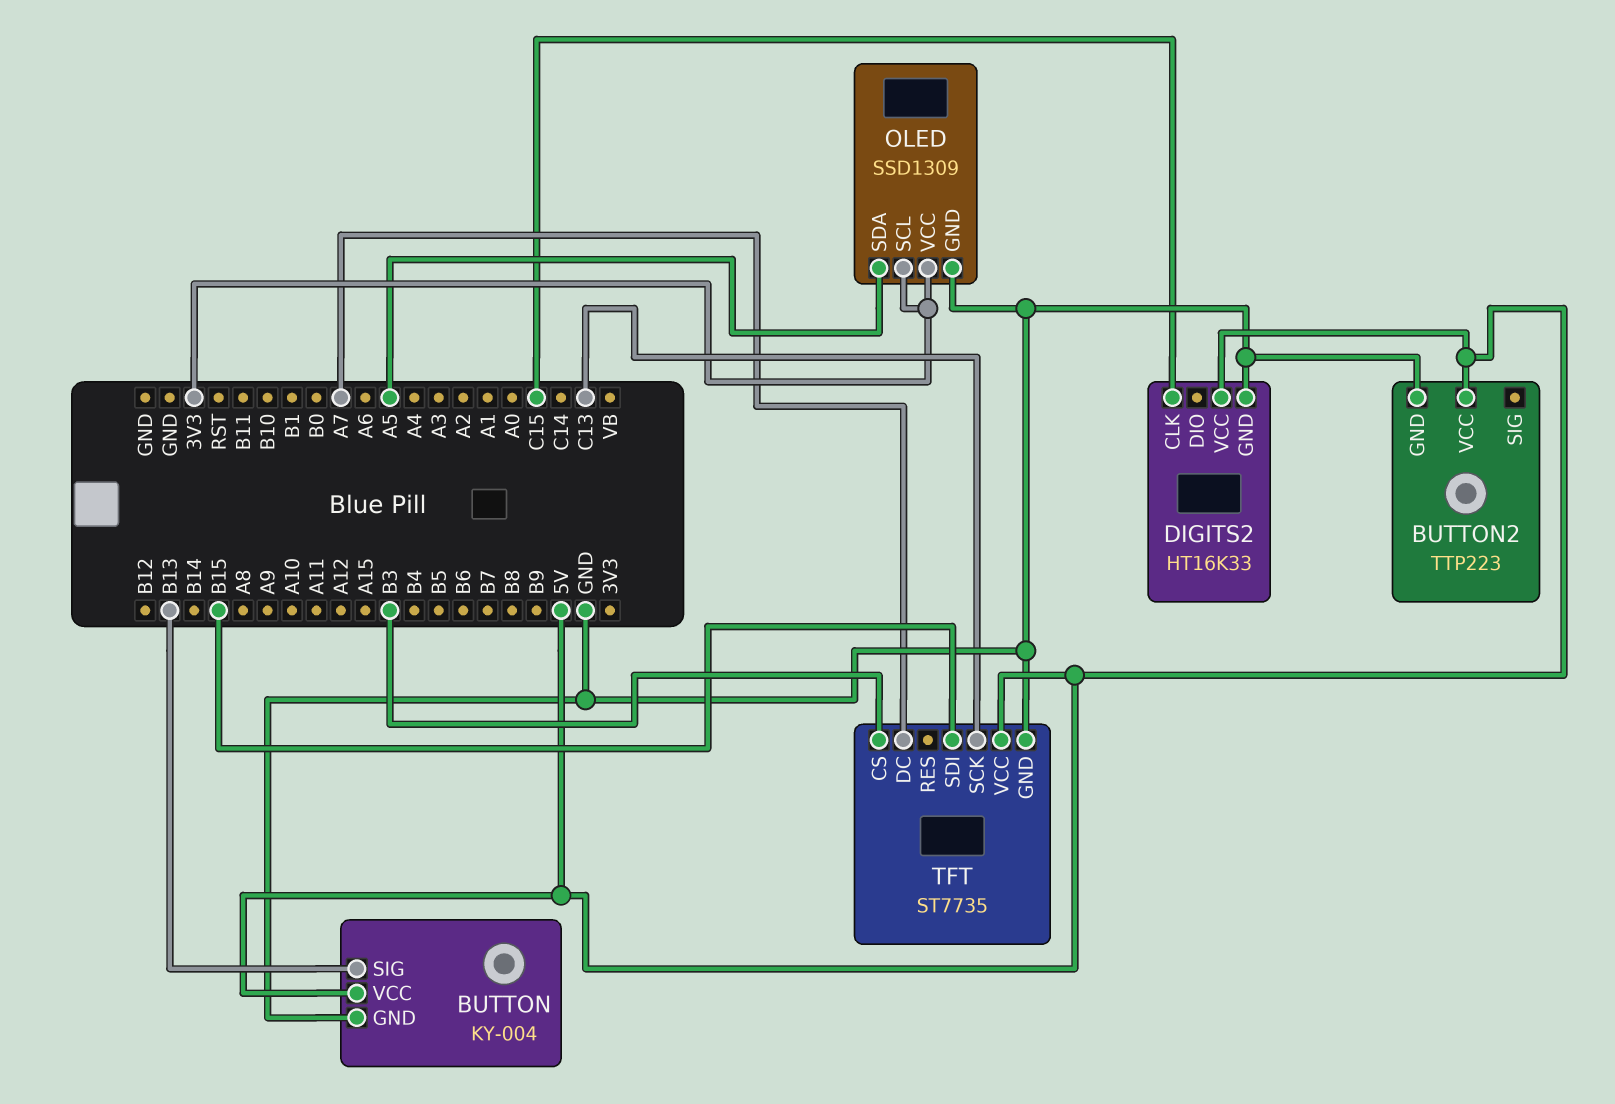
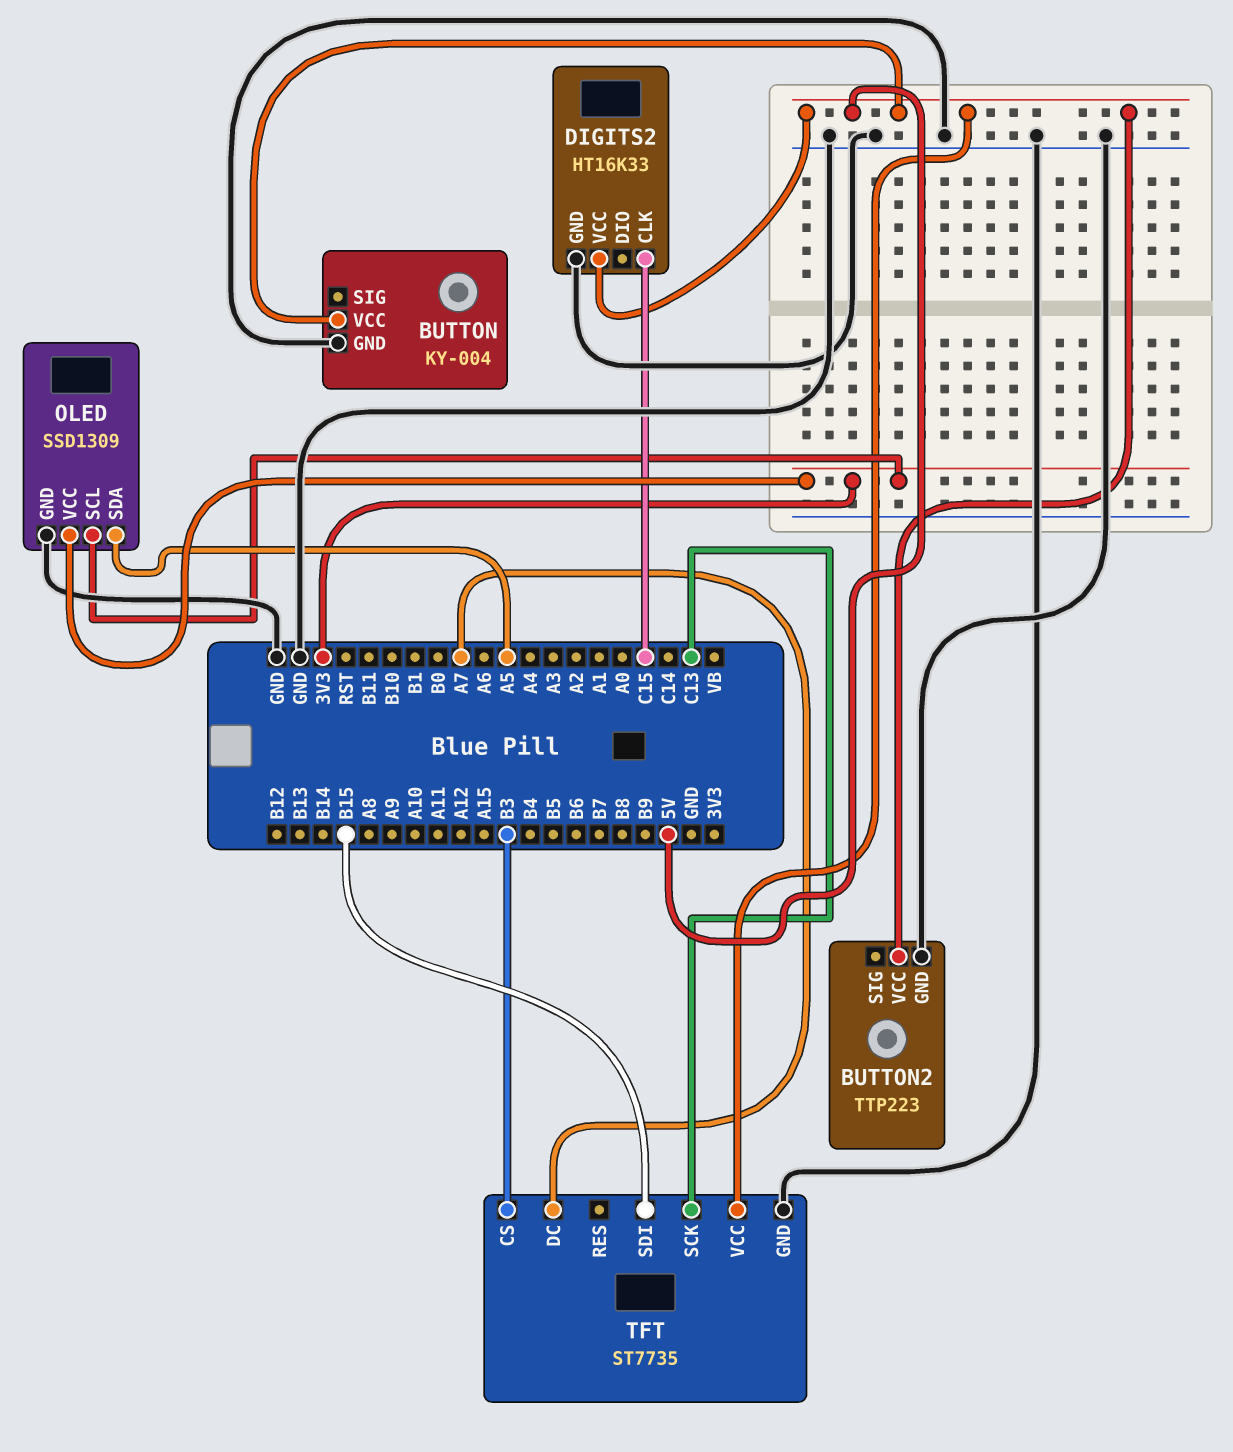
BUTTON pin SIG: B13 -> none

